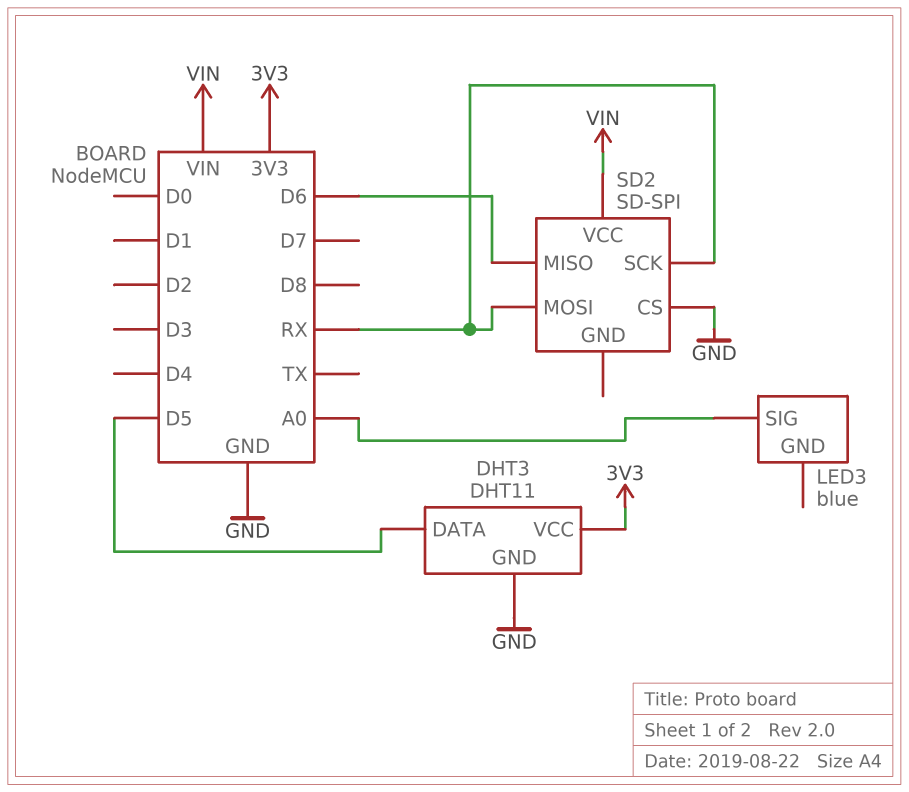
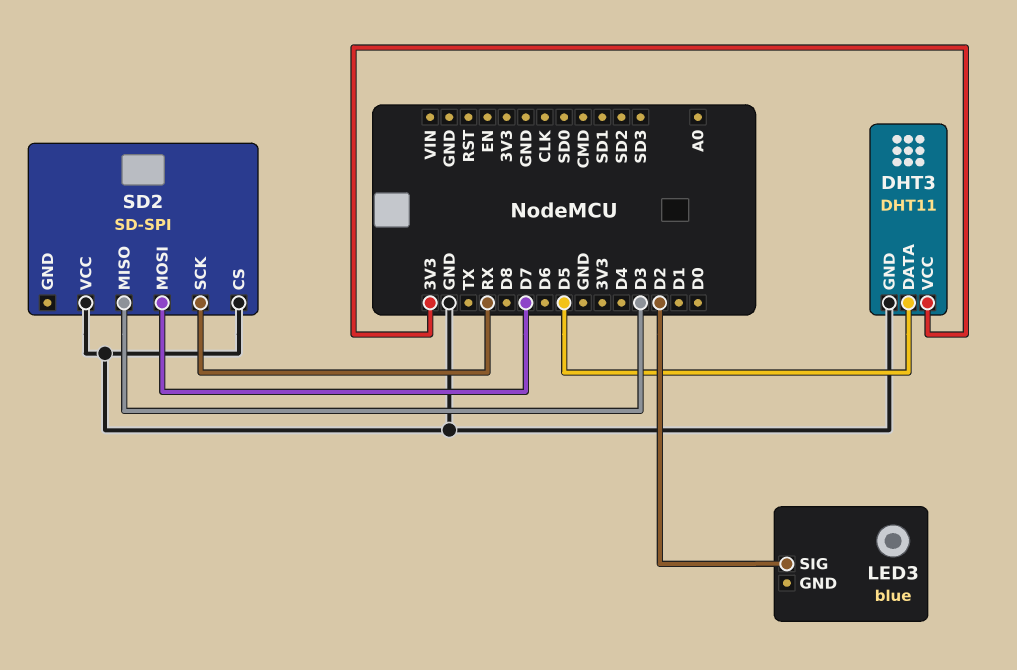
LED3 pin SIG: A0 -> D2
SD2 pin MISO: D6 -> D3
SD2 pin MOSI: RX -> D7
SD2 pin VCC: VIN -> GND

